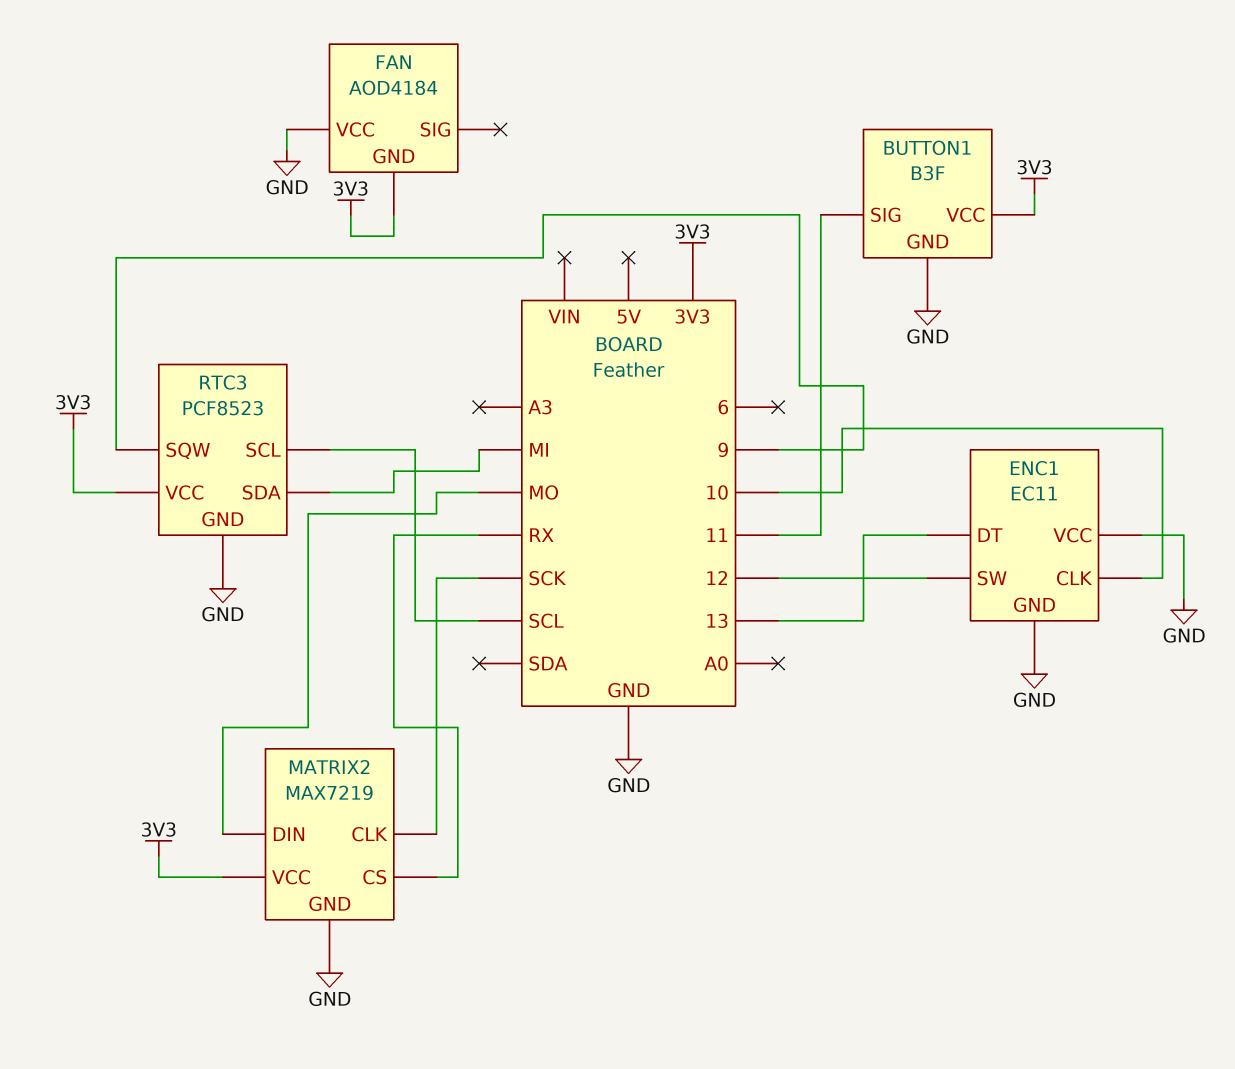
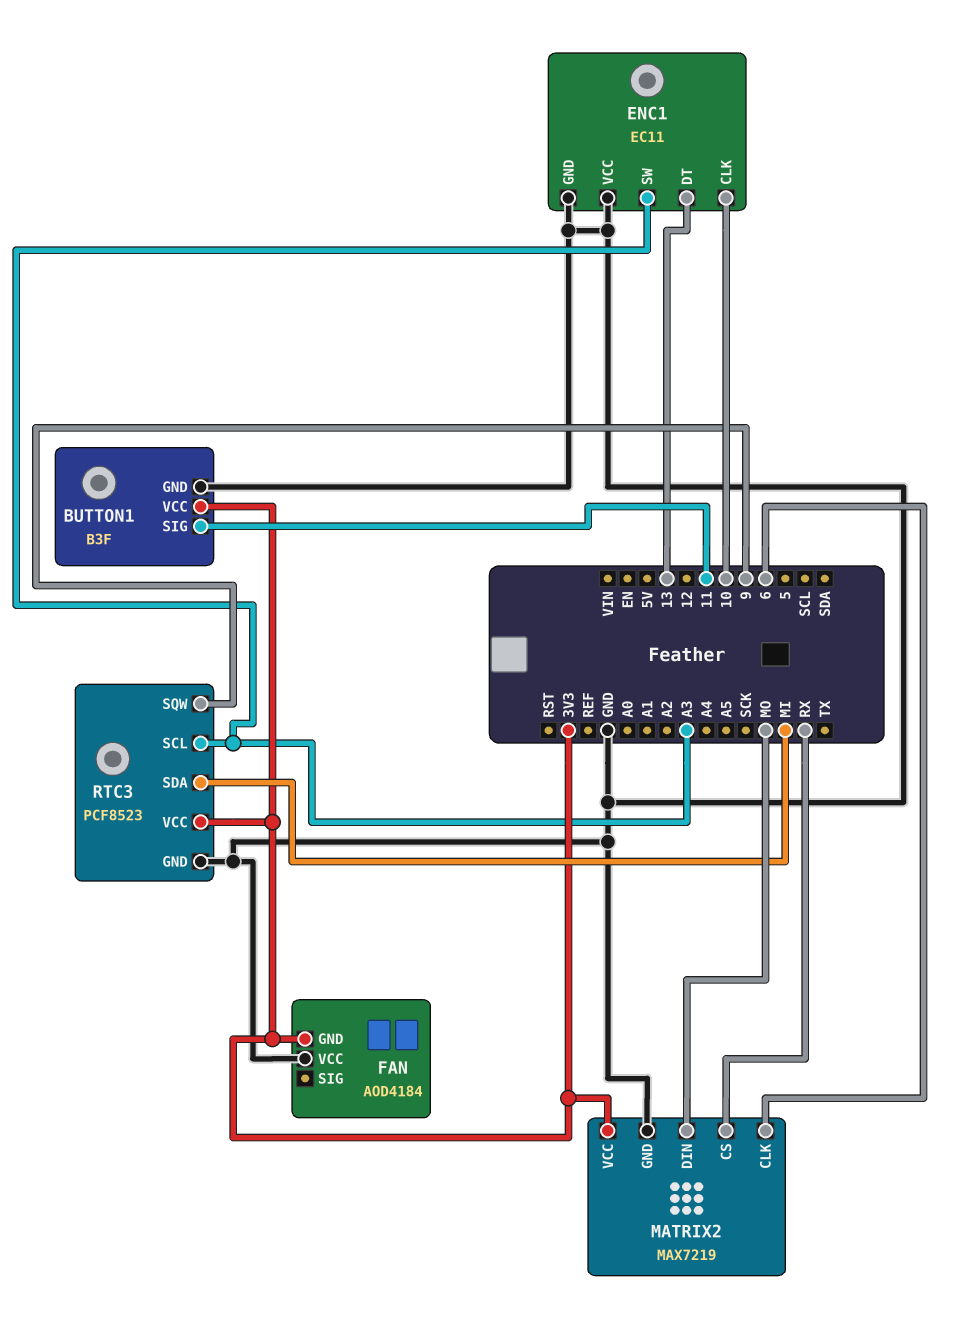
ENC1 pin SW: 12 -> A3
MATRIX2 pin CLK: SCK -> 6
RTC3 pin SCL: SCL -> A3

